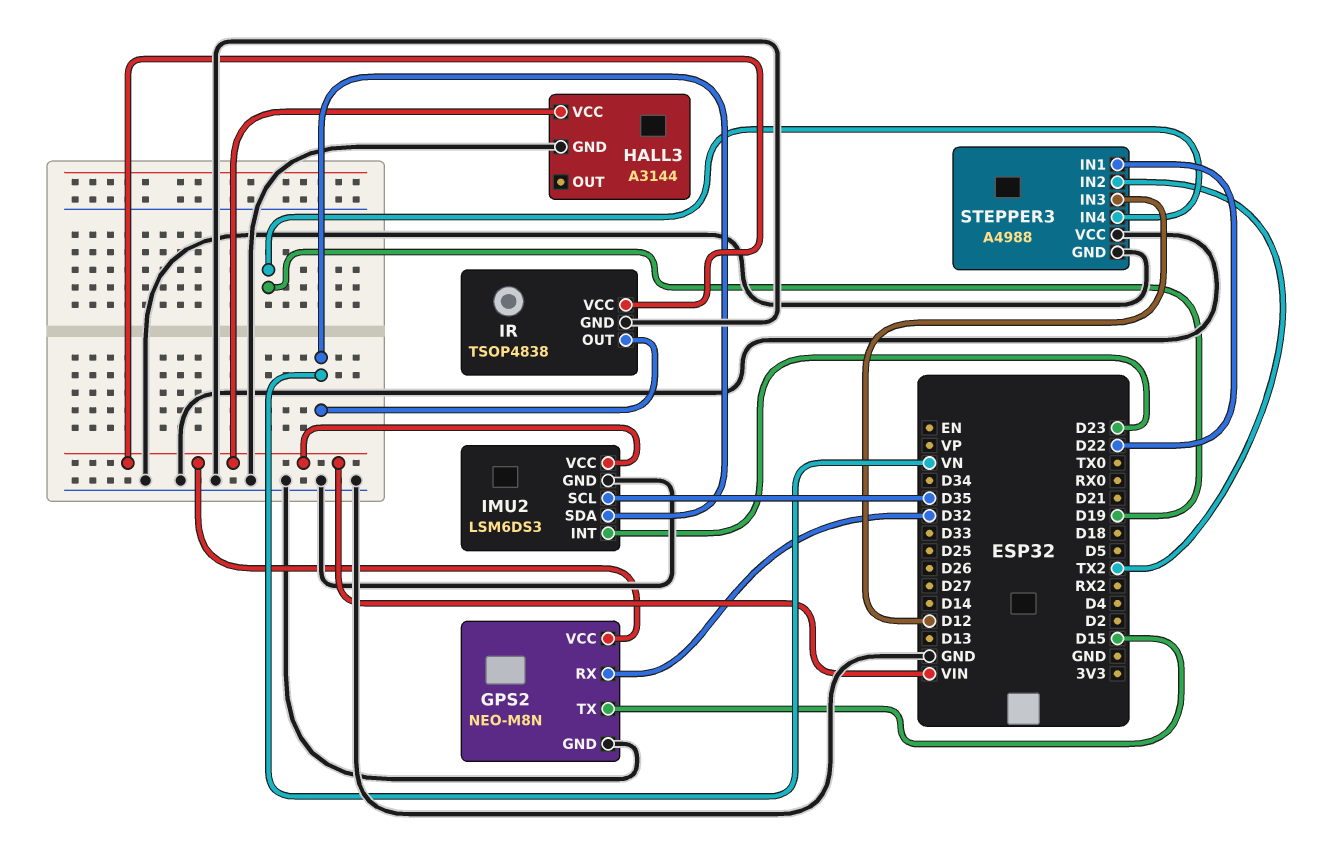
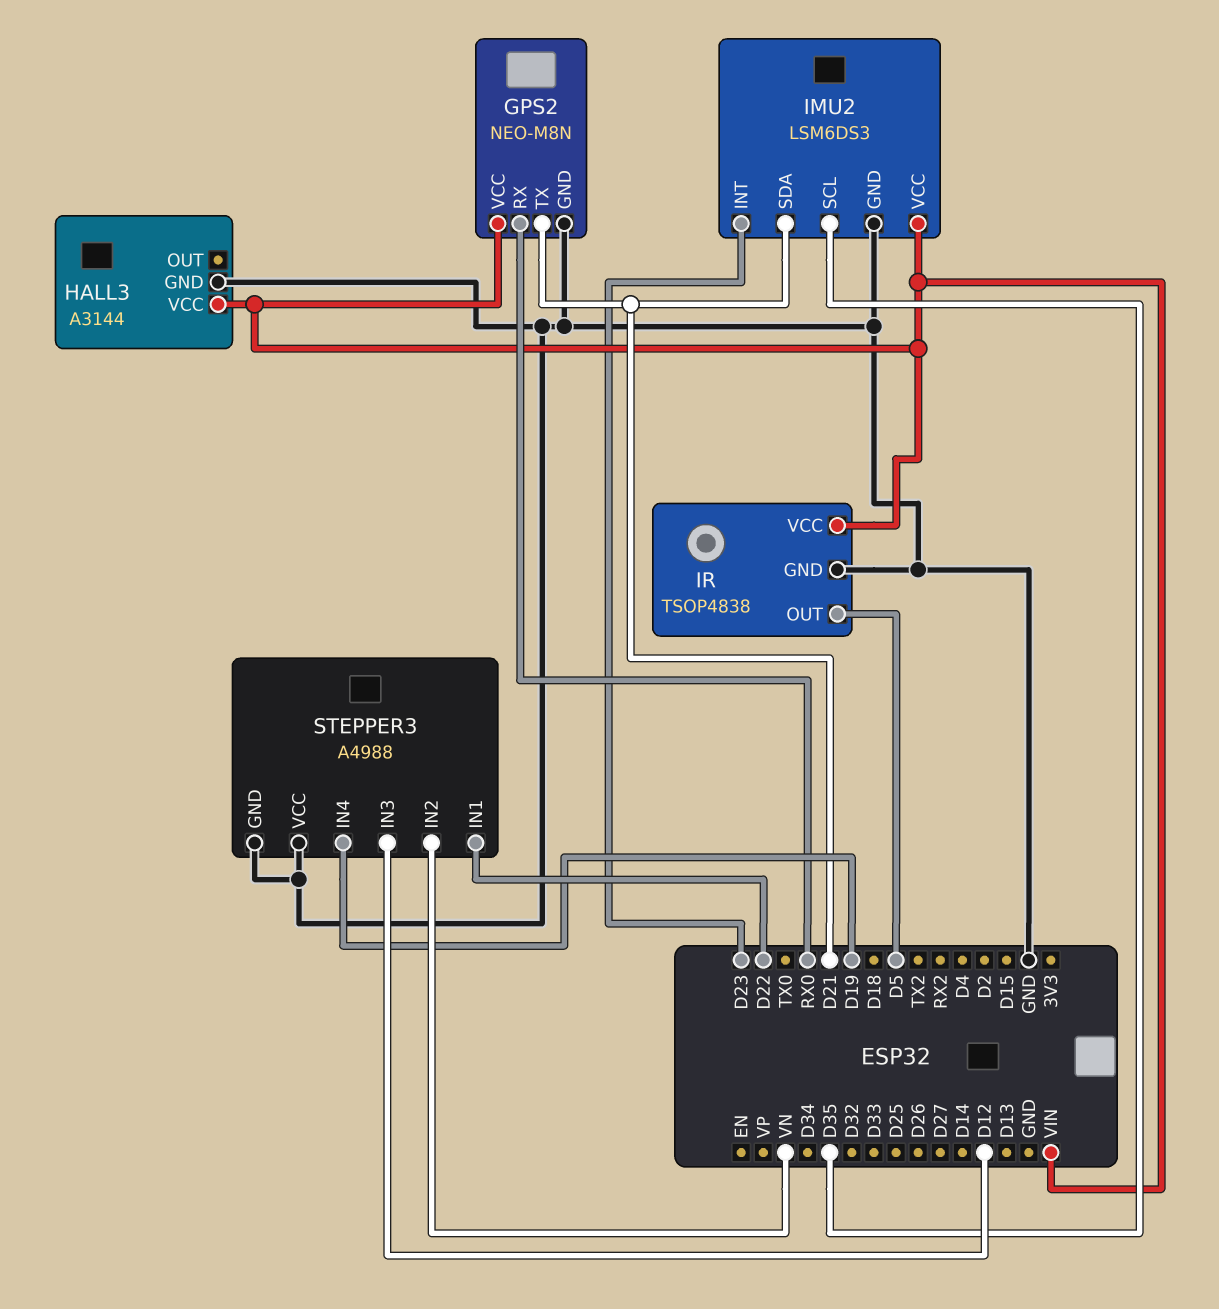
GPS2 pin RX: D32 -> RX0
GPS2 pin TX: D15 -> D21
IMU2 pin SDA: VN -> D21
IR pin OUT: VN -> D5
STEPPER3 pin IN2: TX2 -> VN

